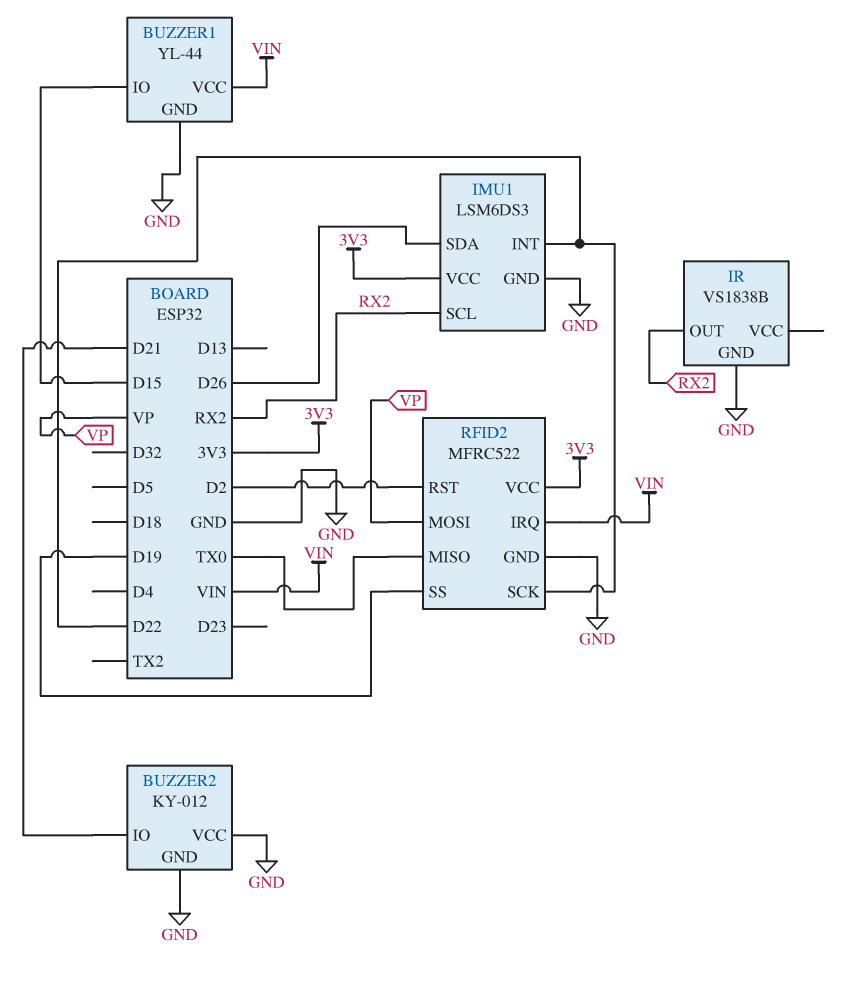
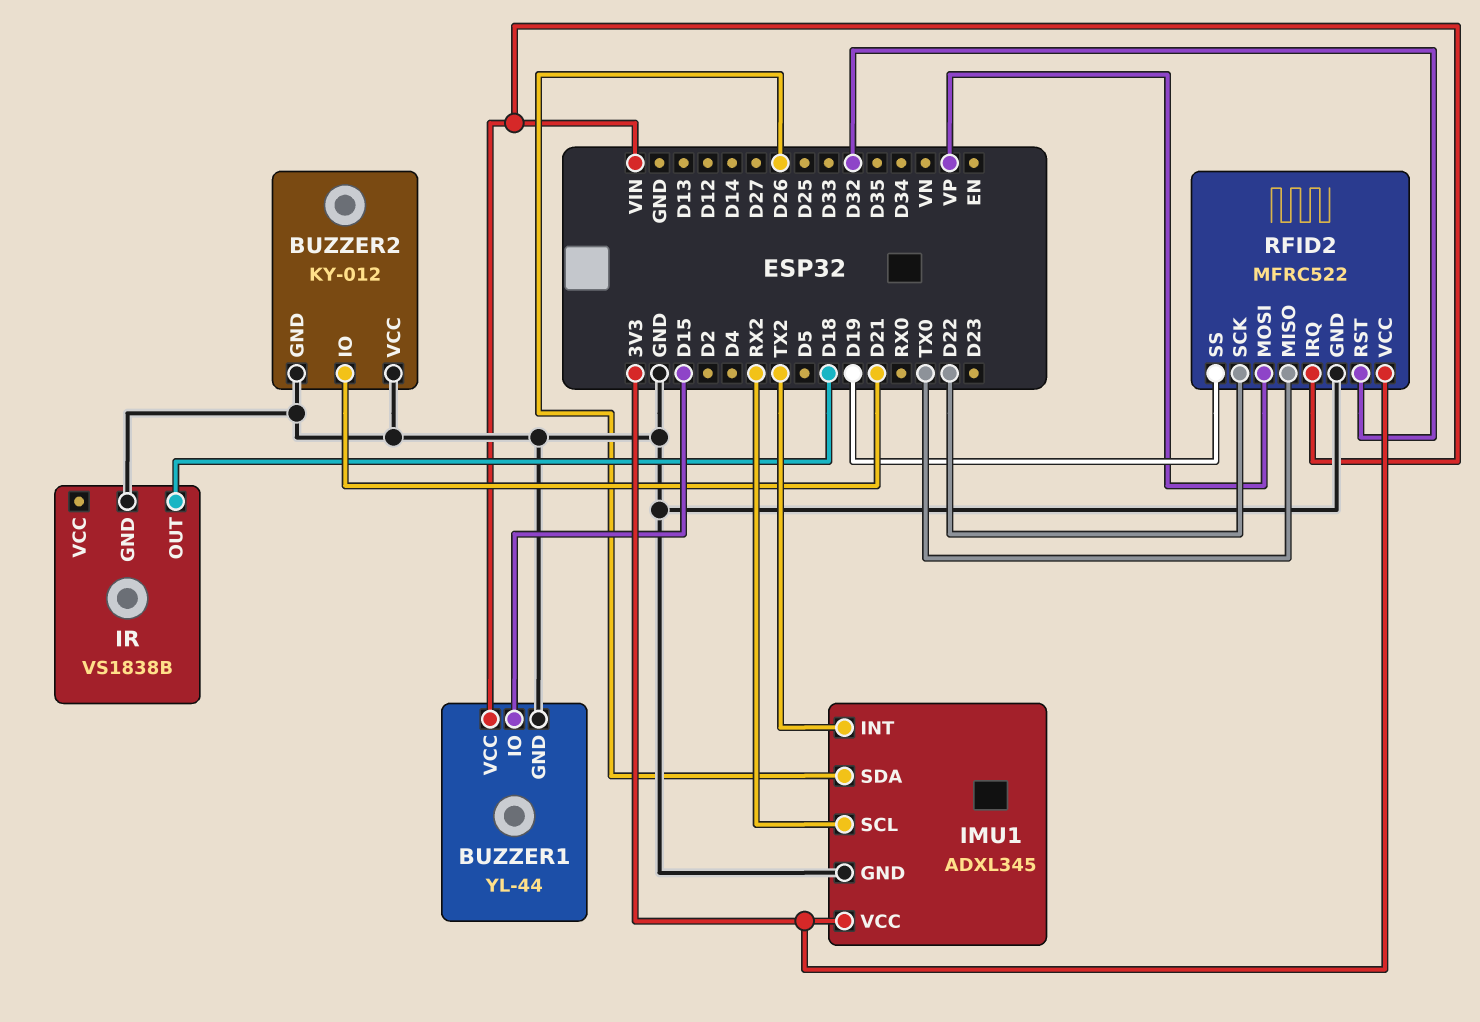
IMU1: LSM6DS3 -> ADXL345
IMU1 pin INT: D22 -> TX2
IR pin OUT: RX2 -> D18
RFID2 pin RST: D2 -> D32

